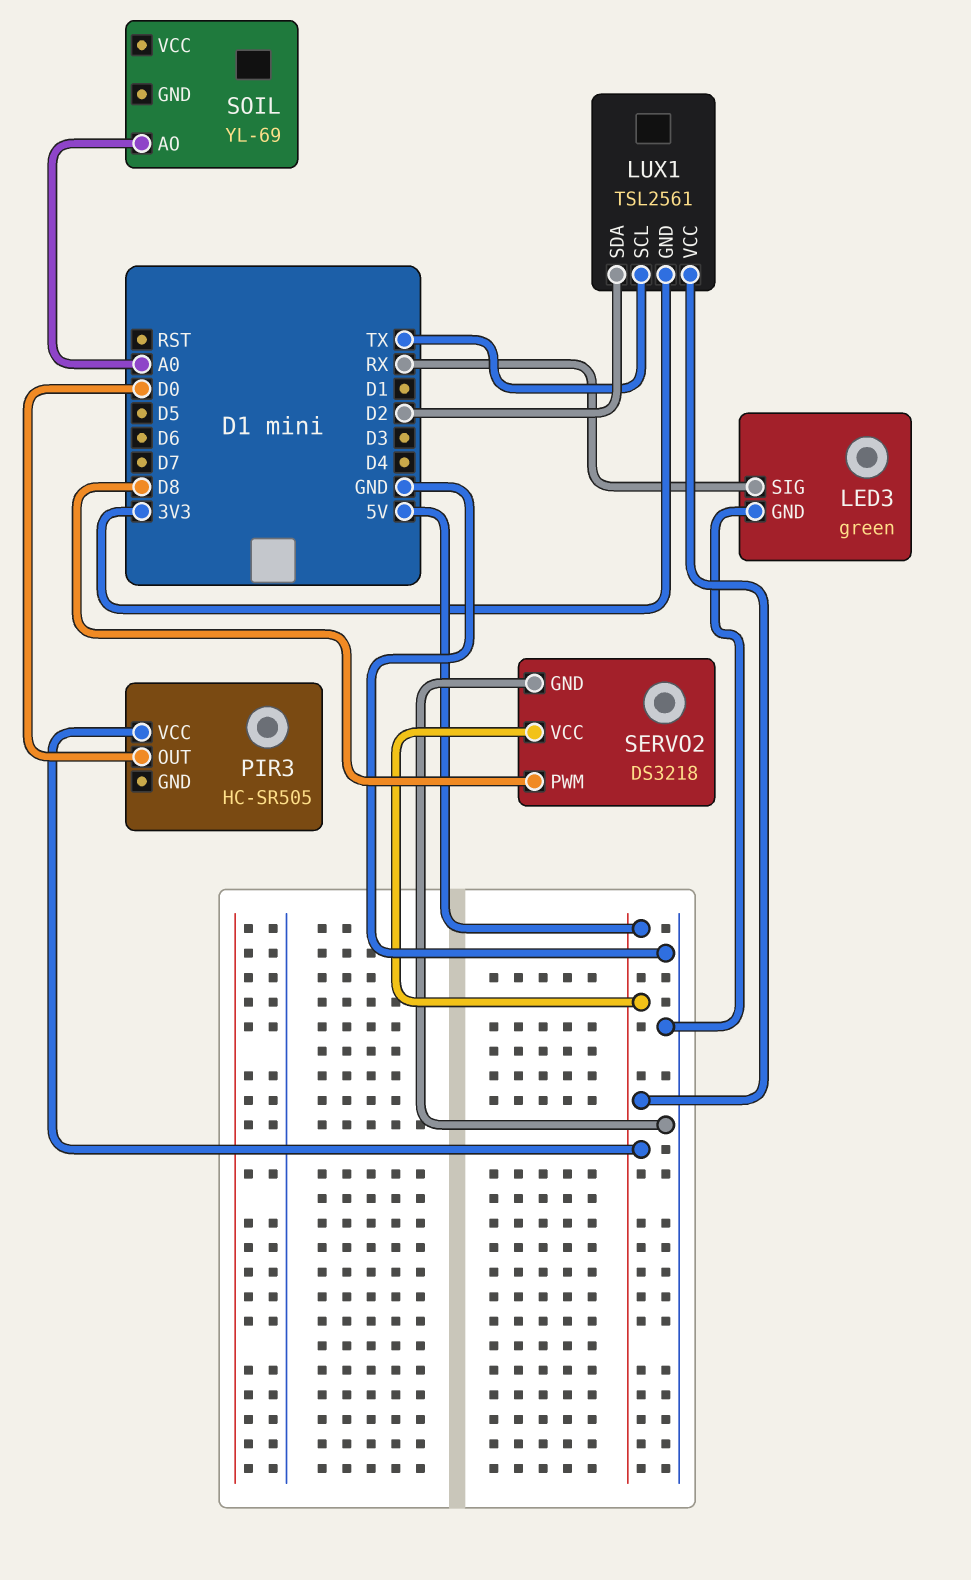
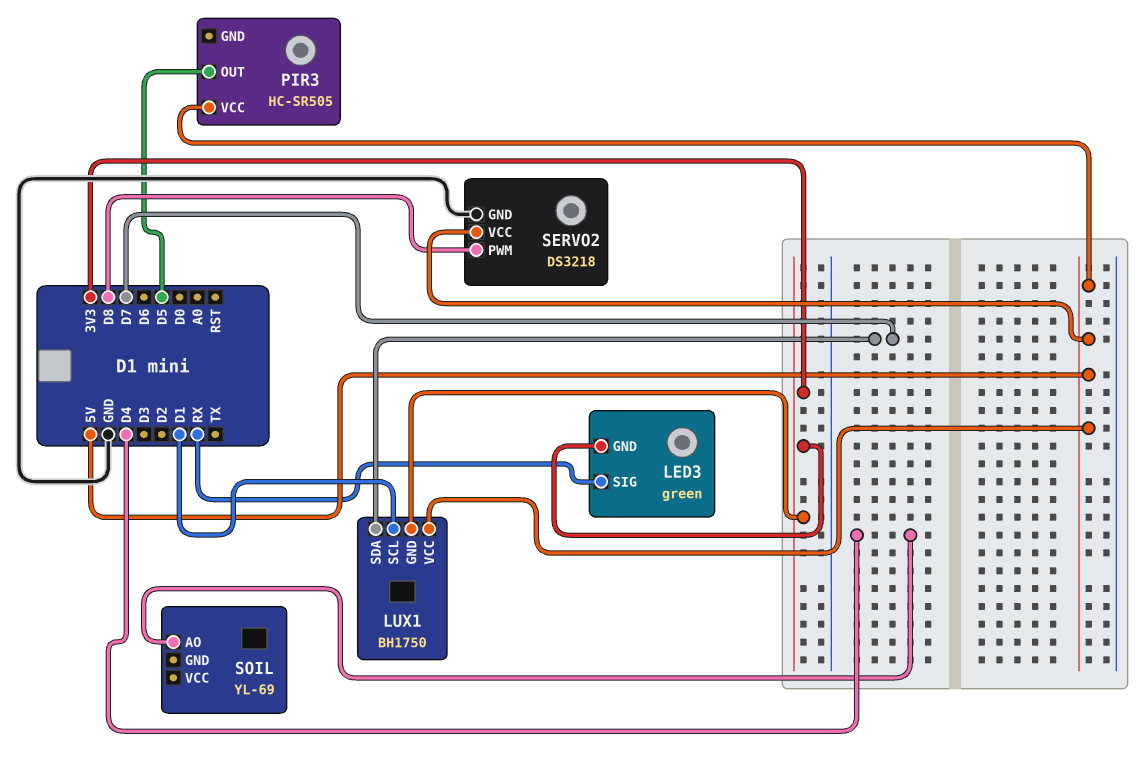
LED3 pin GND: GND -> 3V3
LUX1: TSL2561 -> BH1750
LUX1 pin SCL: TX -> D1
LUX1 pin SDA: D2 -> D7
PIR3 pin OUT: D0 -> D5
SOIL pin AO: A0 -> D4

